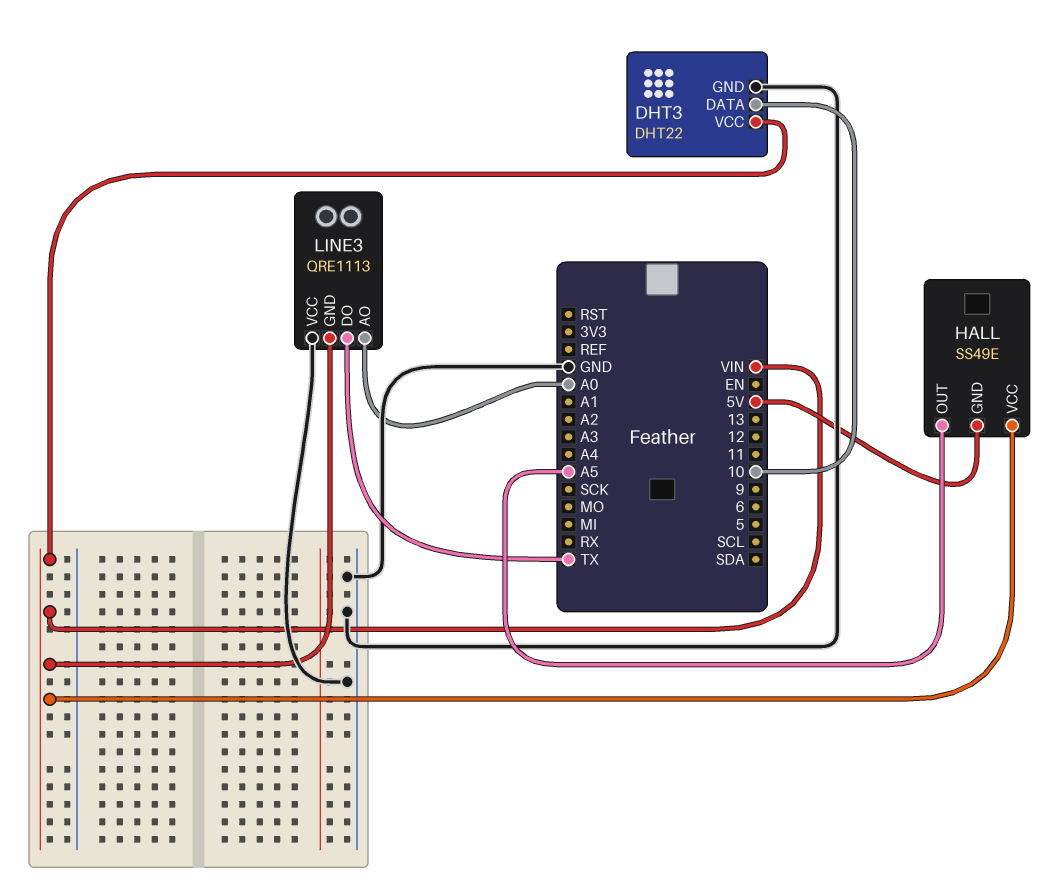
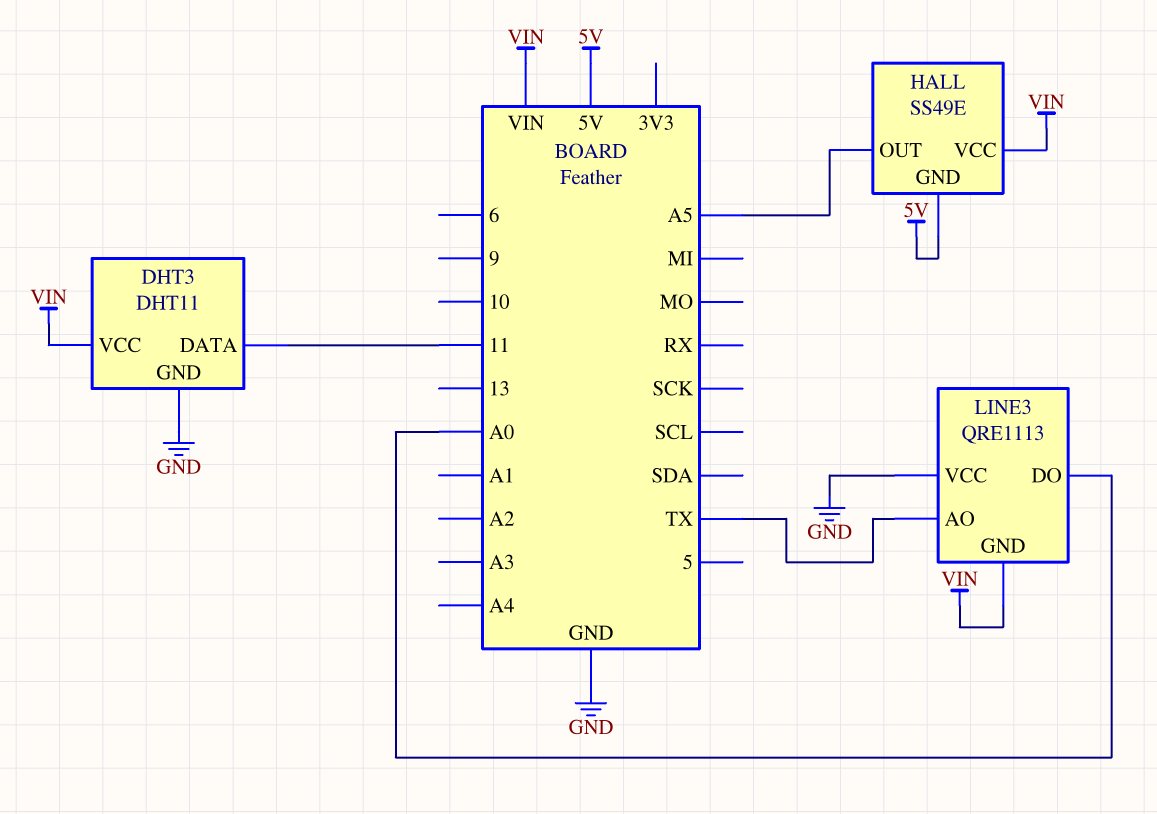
DHT3: DHT22 -> DHT11
DHT3 pin DATA: 10 -> 11
LINE3 pin AO: A0 -> TX
LINE3 pin DO: TX -> A0

